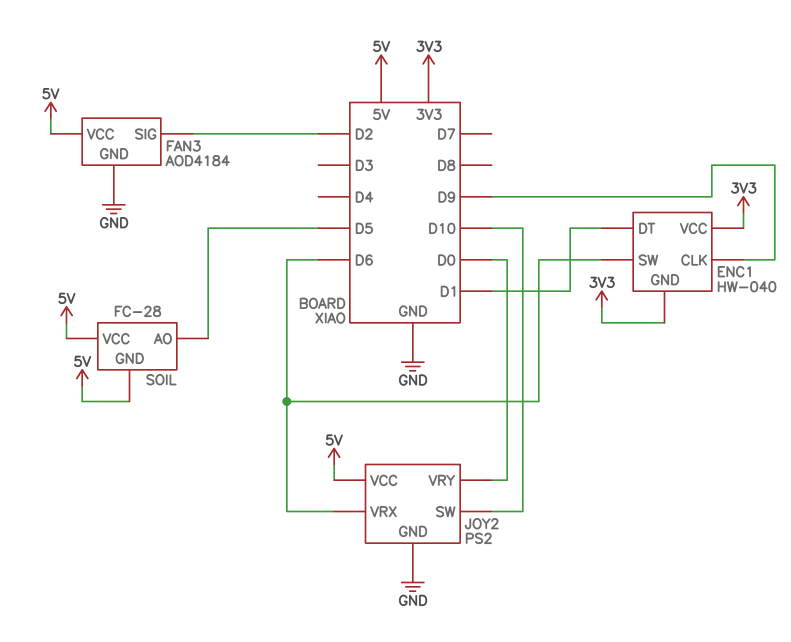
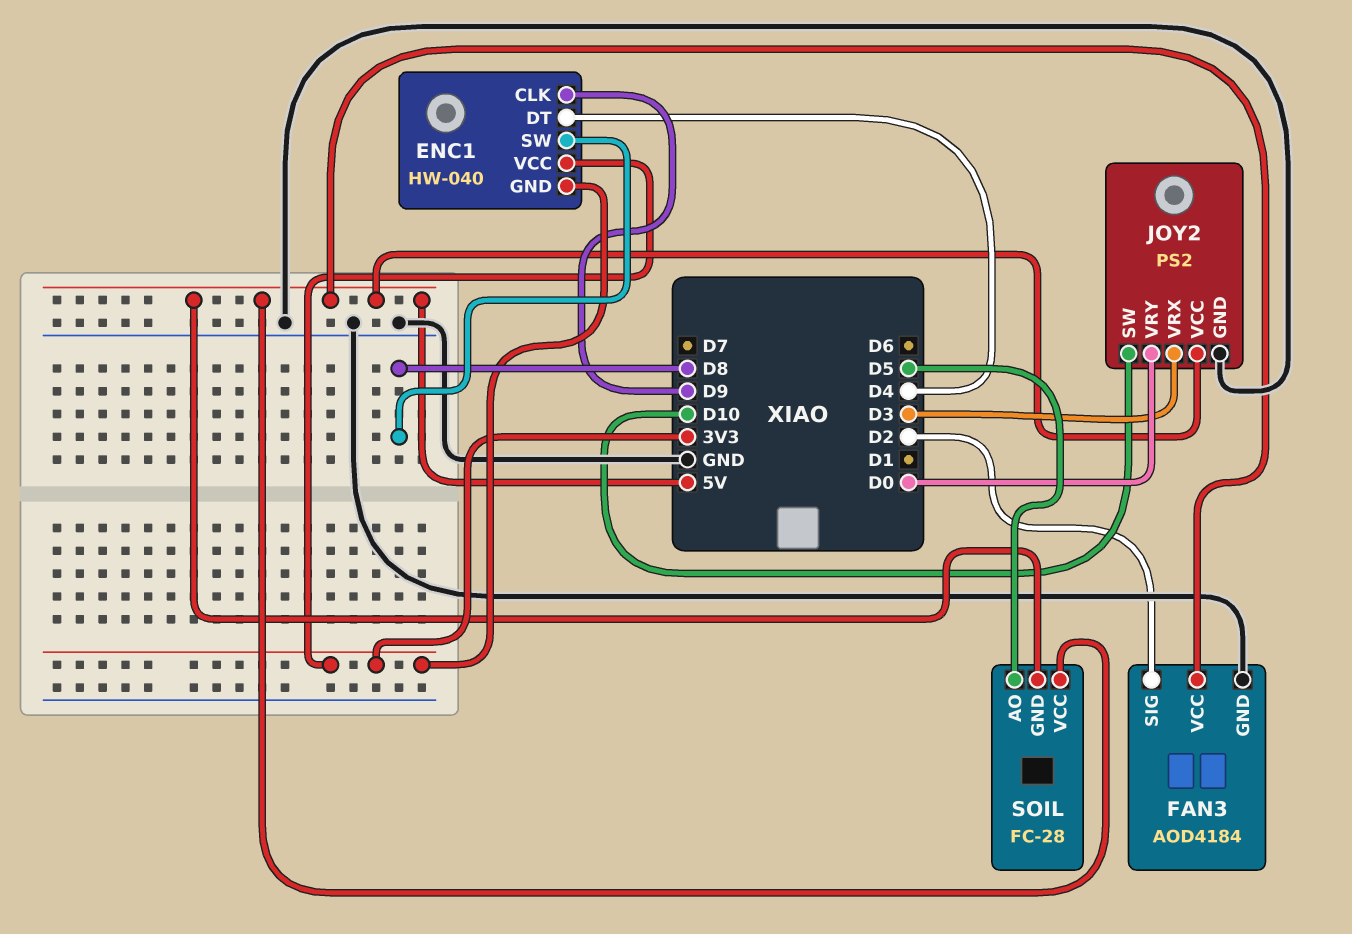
ENC1 pin DT: D1 -> D4
ENC1 pin SW: D6 -> D8
JOY2 pin VRX: D6 -> D3

